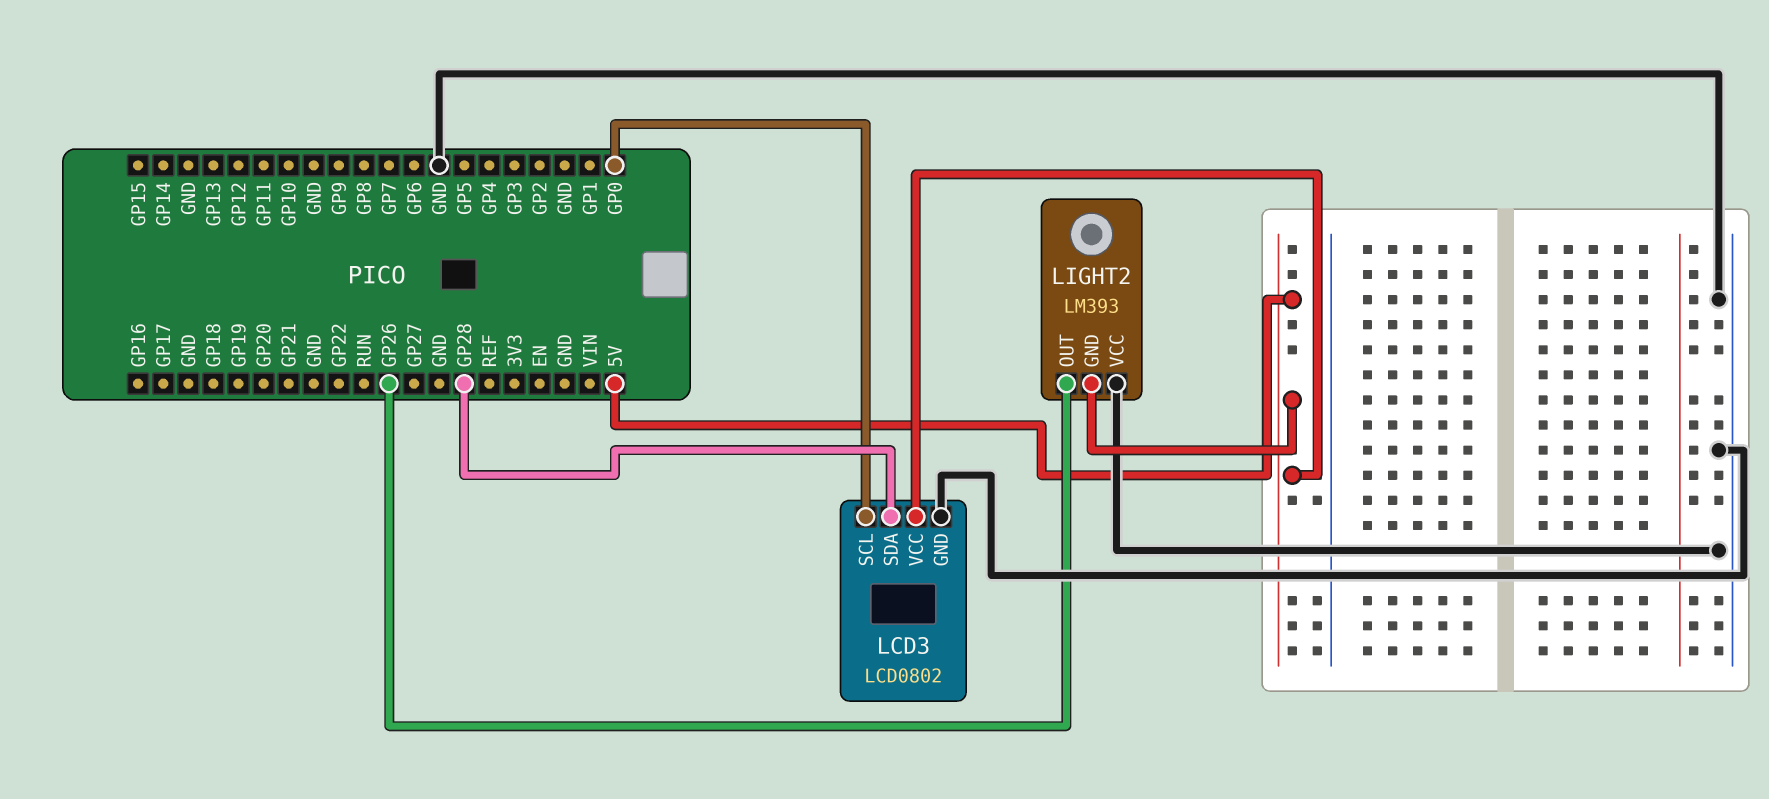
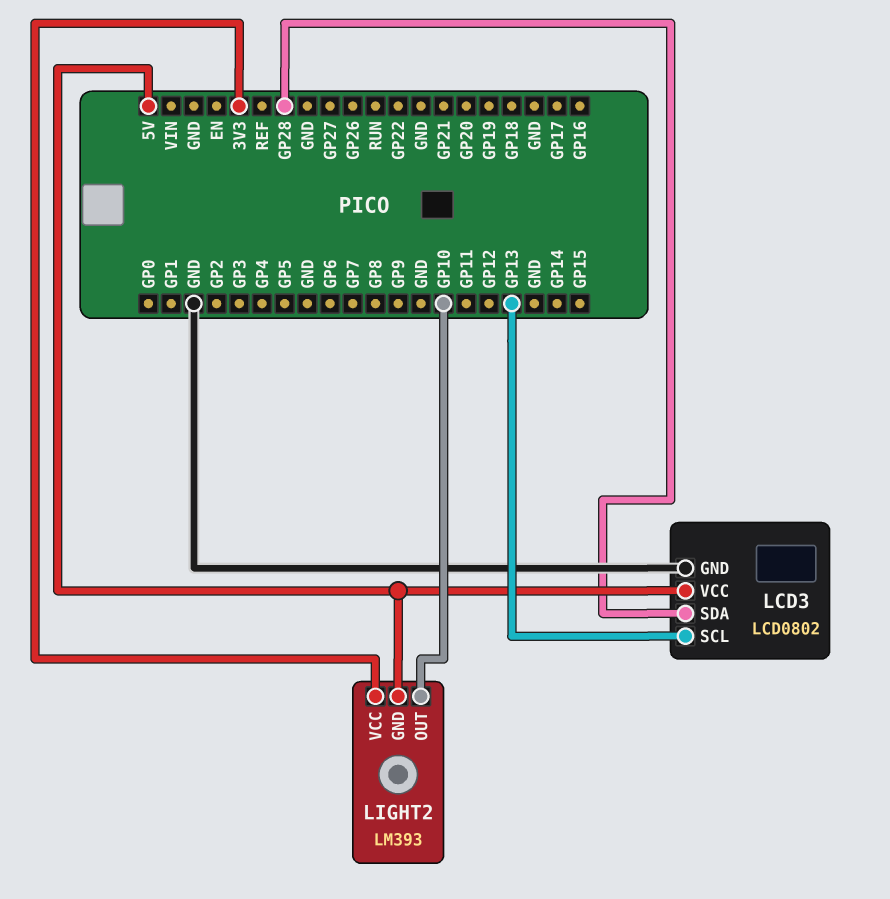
LCD3 pin SCL: GP0 -> GP13
LIGHT2 pin OUT: GP26 -> GP10
LIGHT2 pin VCC: GND -> 3V3

